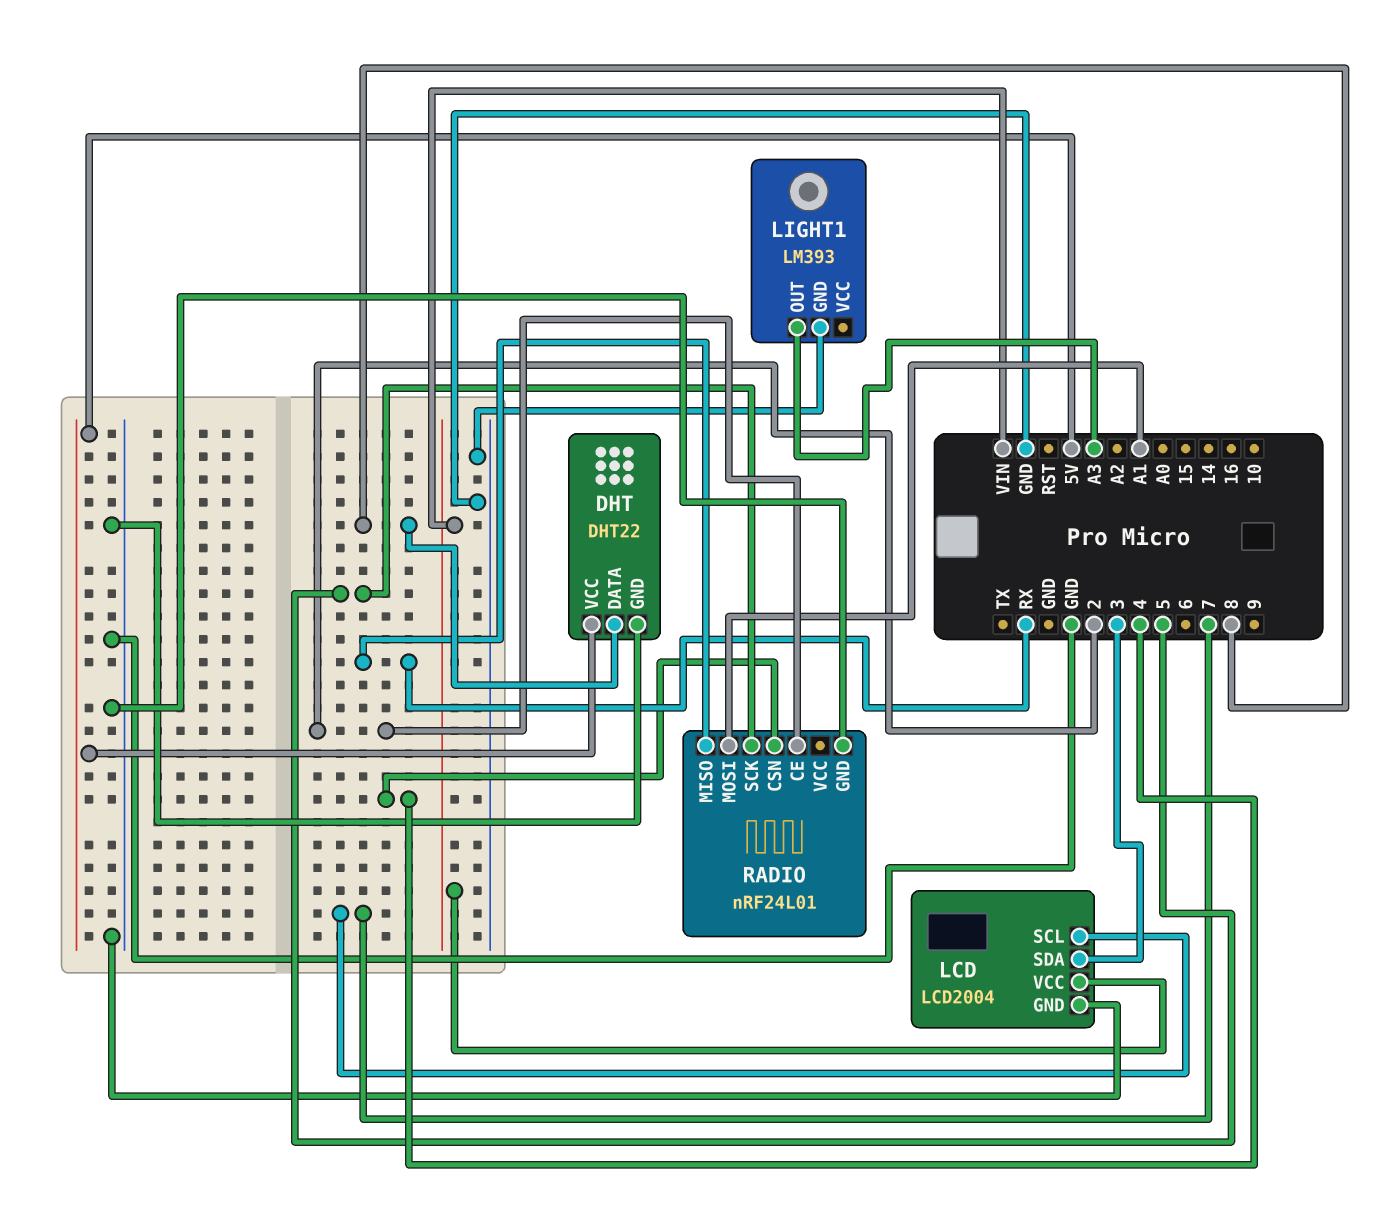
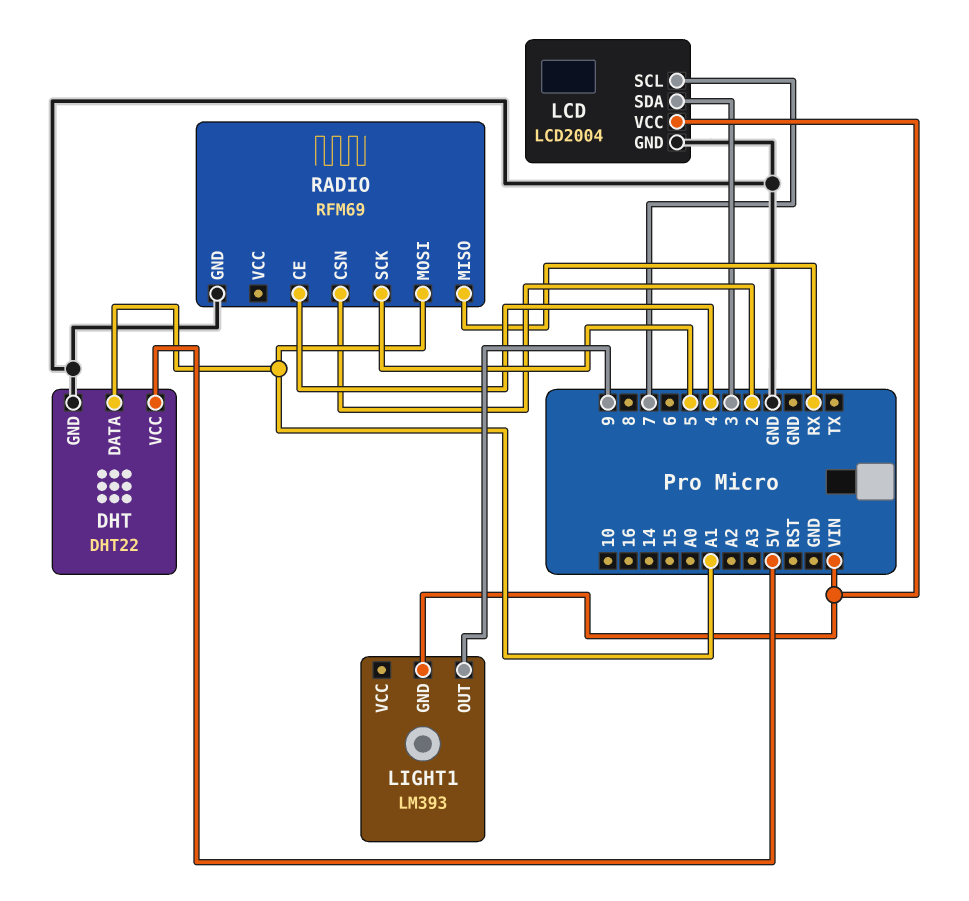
DHT pin DATA: 8 -> A1
LIGHT1 pin GND: GND -> VIN
LIGHT1 pin OUT: A3 -> 9
RADIO: nRF24L01 -> RFM69
RADIO pin CE: 2 -> 4
RADIO pin CSN: 4 -> 2

